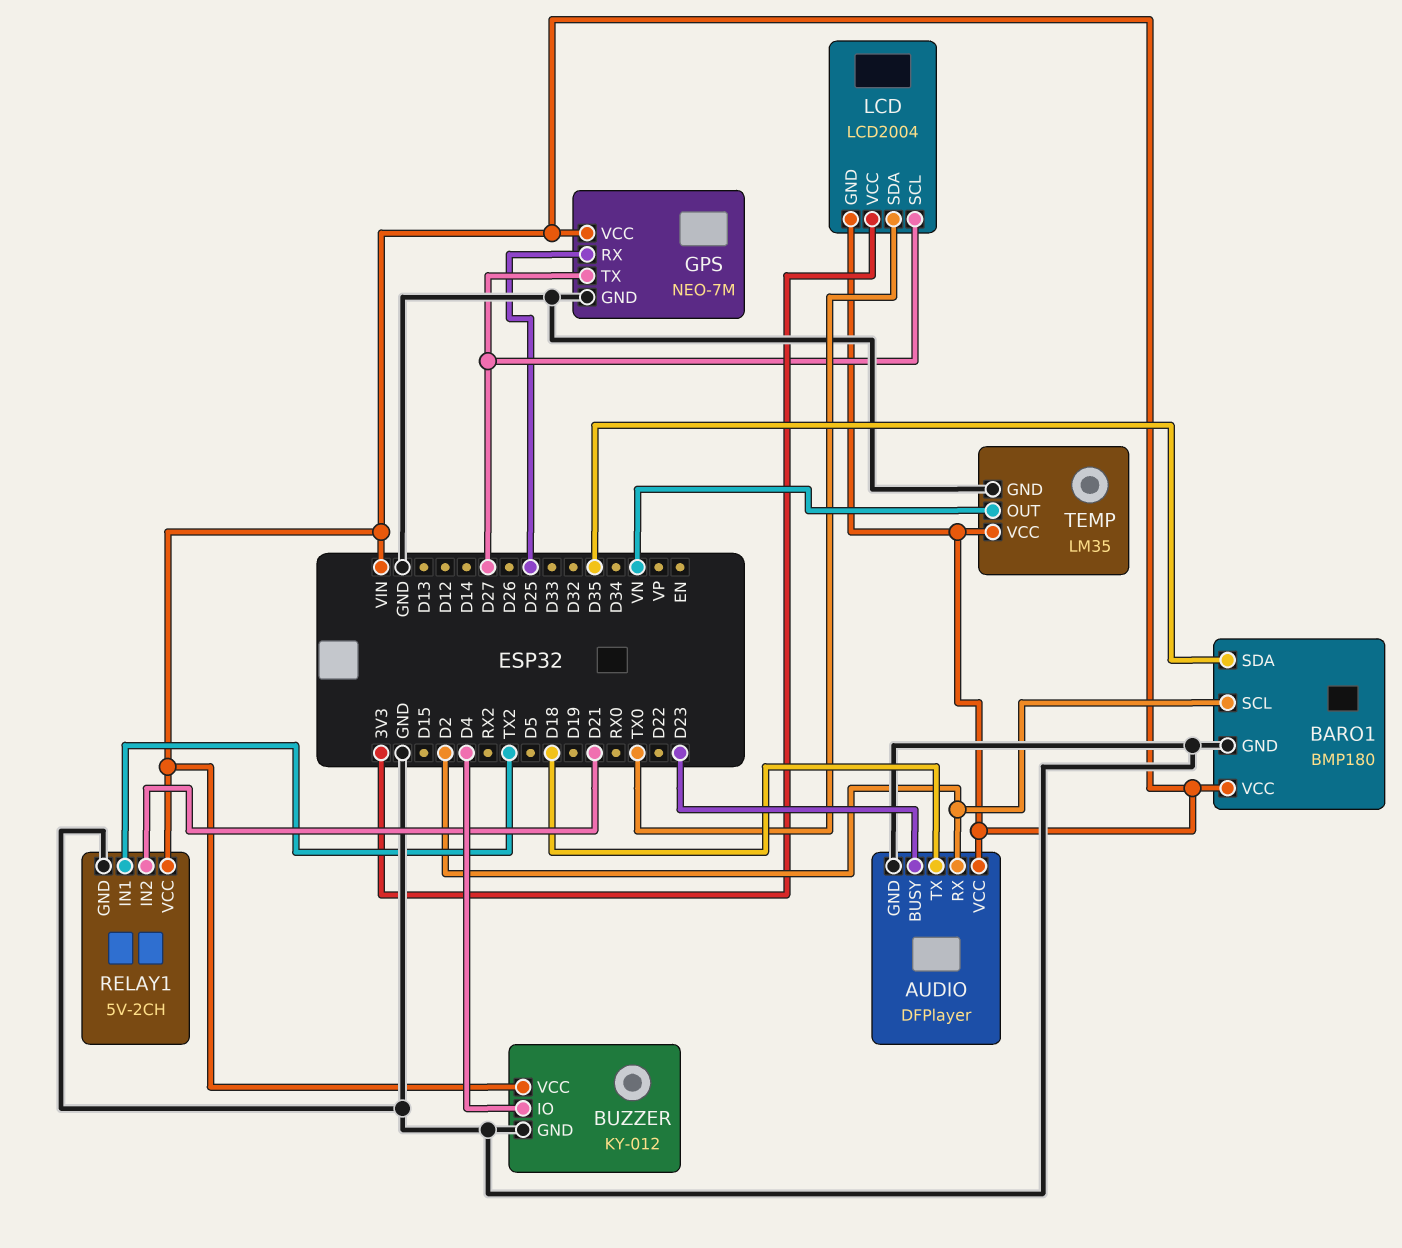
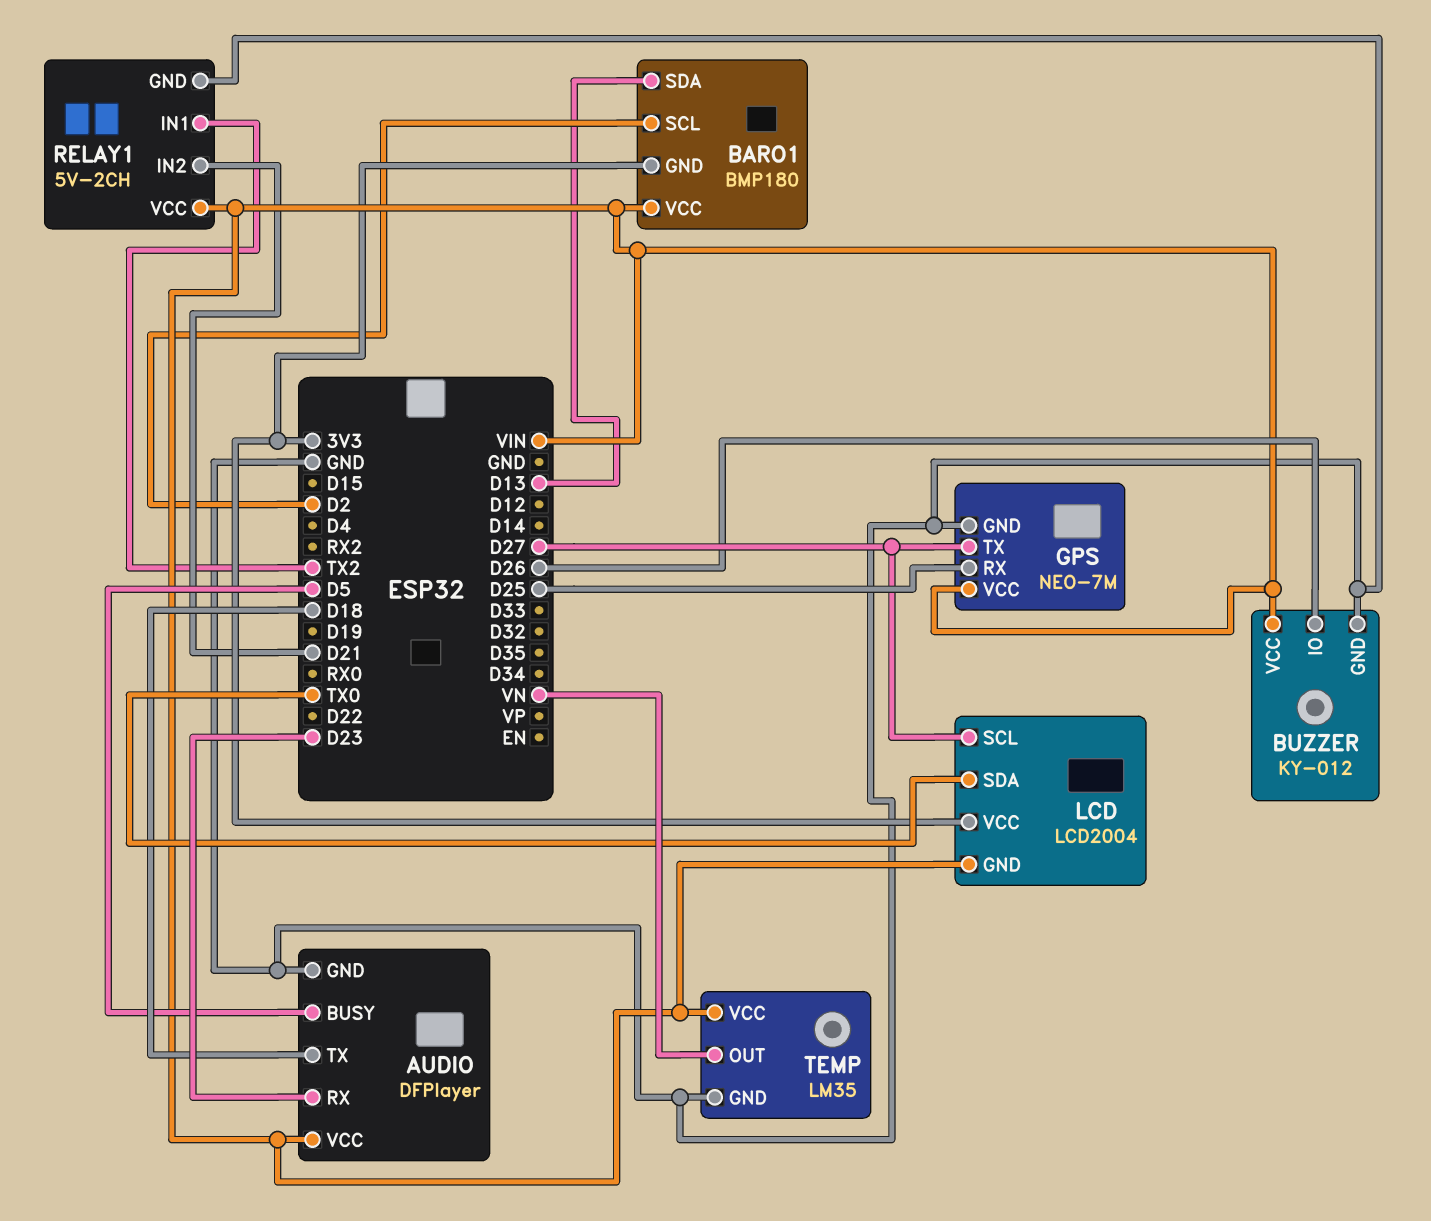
AUDIO pin BUSY: D23 -> D5
AUDIO pin RX: D2 -> D23
BARO1 pin GND: GND -> 3V3
BARO1 pin SDA: D35 -> D13
BUZZER pin IO: D4 -> D26

